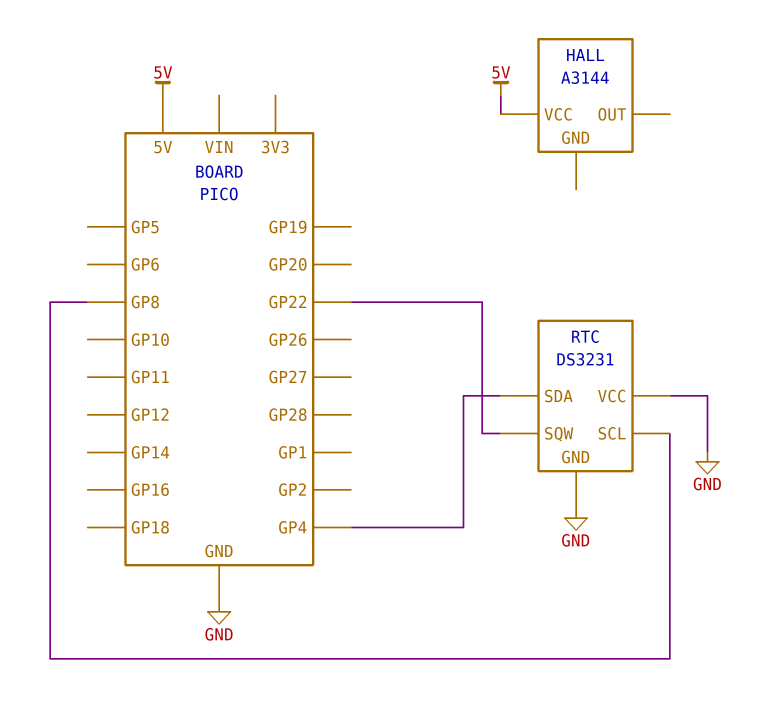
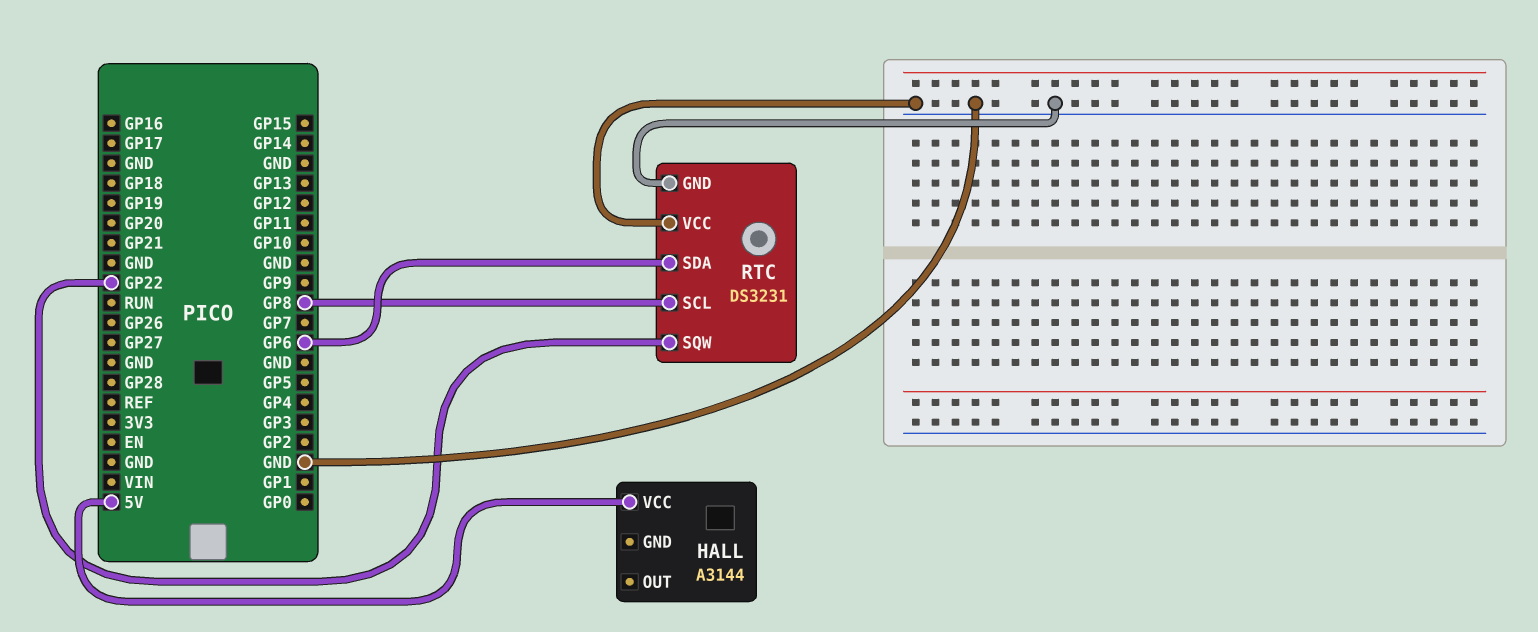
RTC pin SDA: GP4 -> GP6

